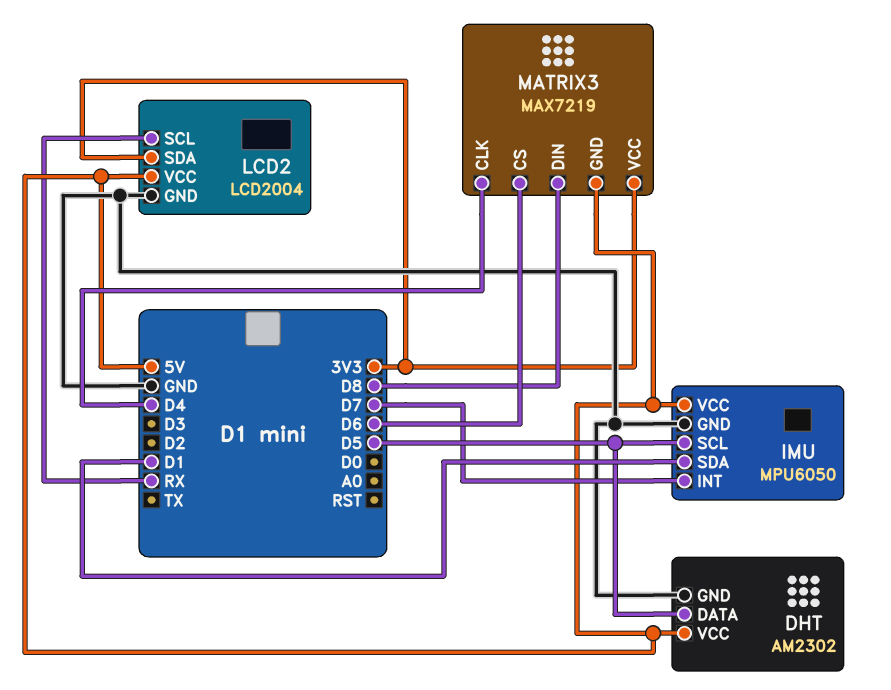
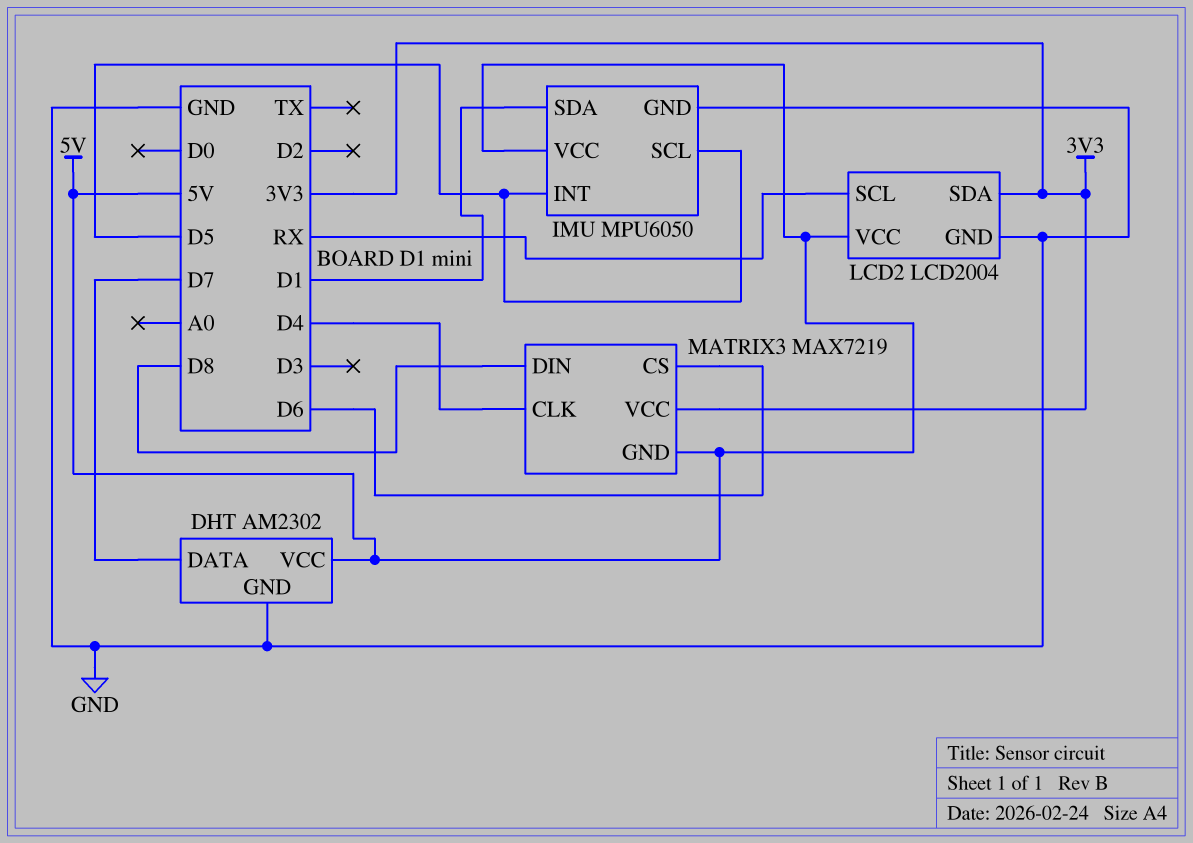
DHT pin DATA: D5 -> D7
IMU pin INT: D7 -> D5

